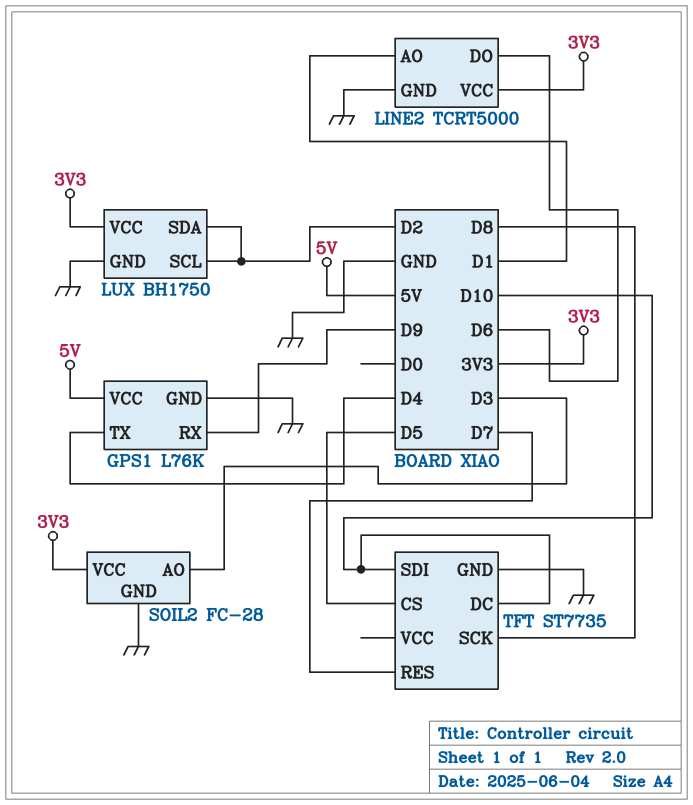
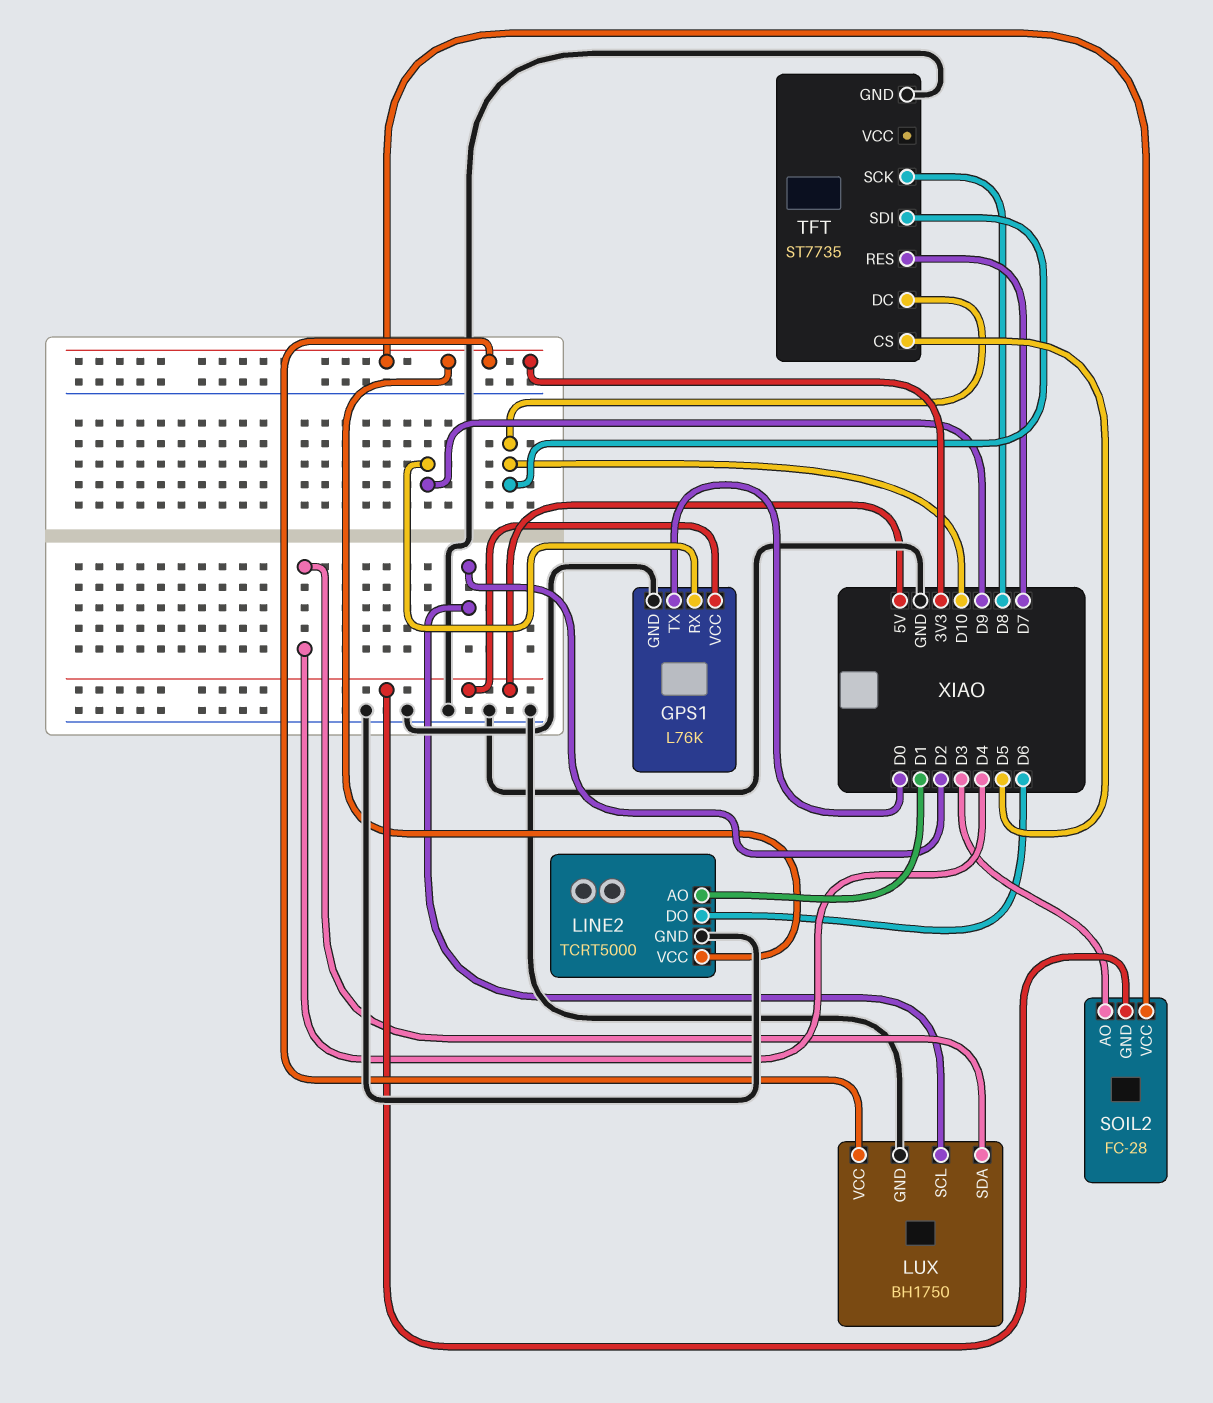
GPS1 pin TX: D4 -> D0
LUX pin SDA: D2 -> D4
SOIL2 pin GND: GND -> 5V

